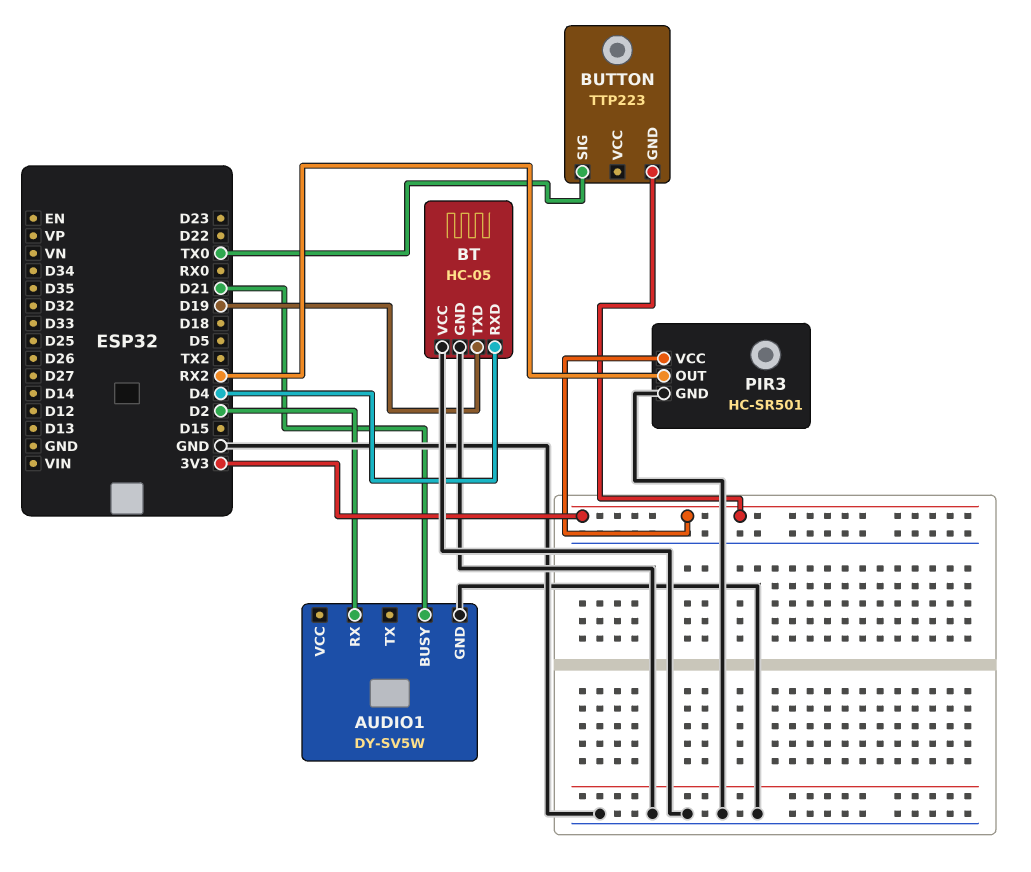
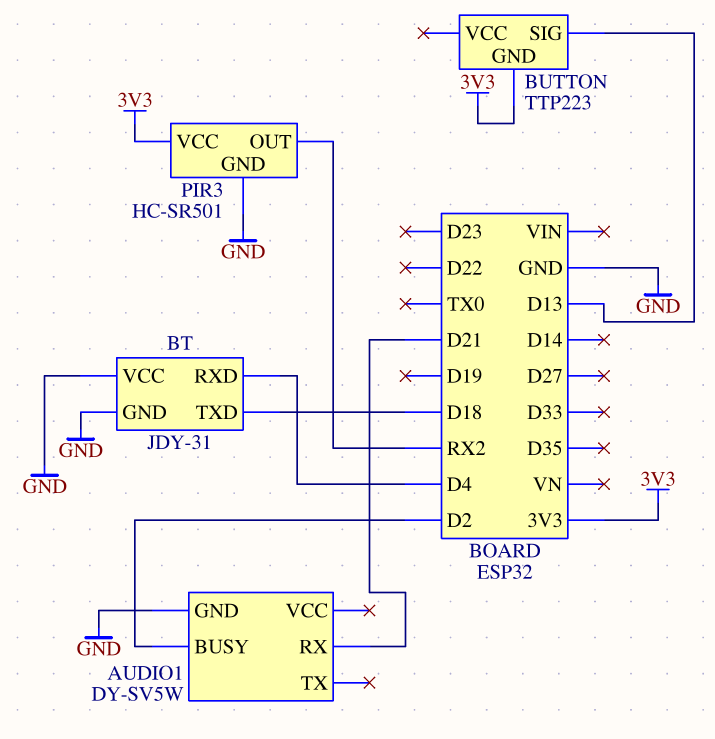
AUDIO1 pin BUSY: D21 -> D2
AUDIO1 pin RX: D2 -> D21
BT: HC-05 -> JDY-31
BT pin TXD: D19 -> D18
BUTTON pin SIG: TX0 -> D13

